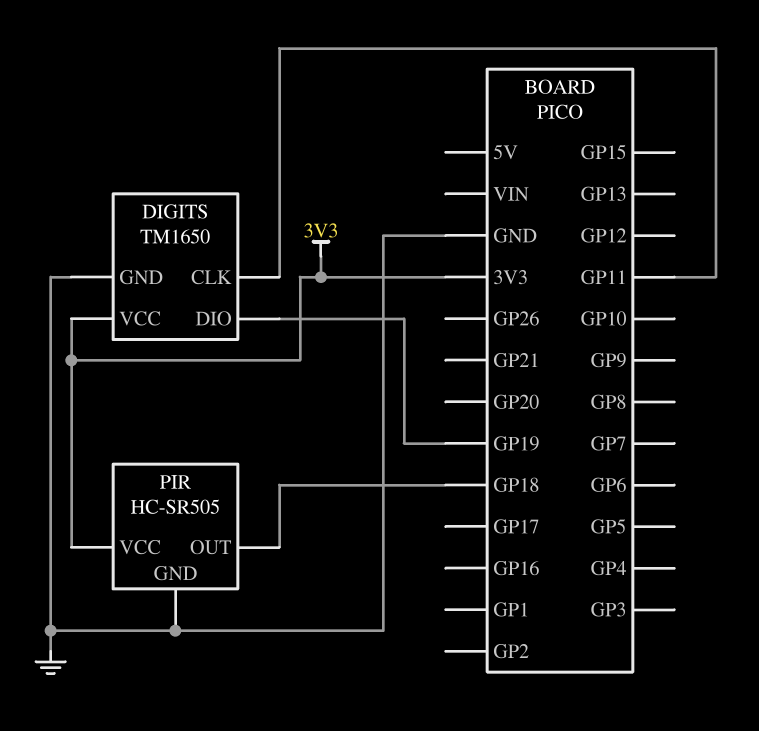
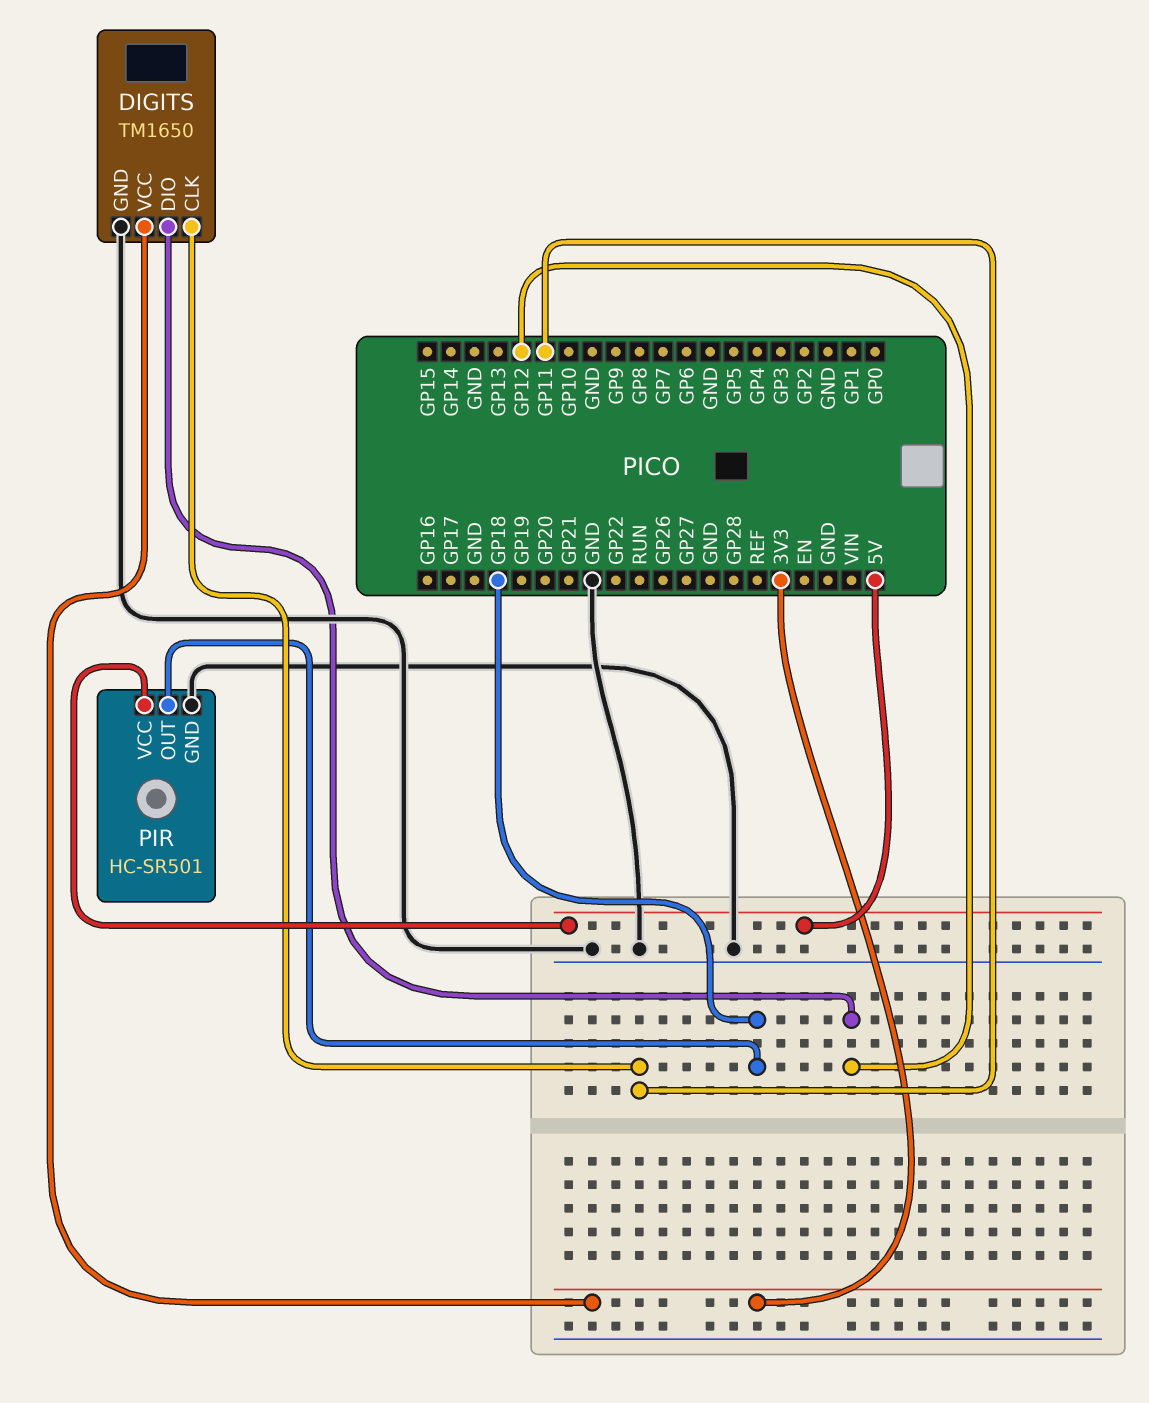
DIGITS pin DIO: GP19 -> GP12
PIR: HC-SR505 -> HC-SR501
PIR pin VCC: 3V3 -> 5V

